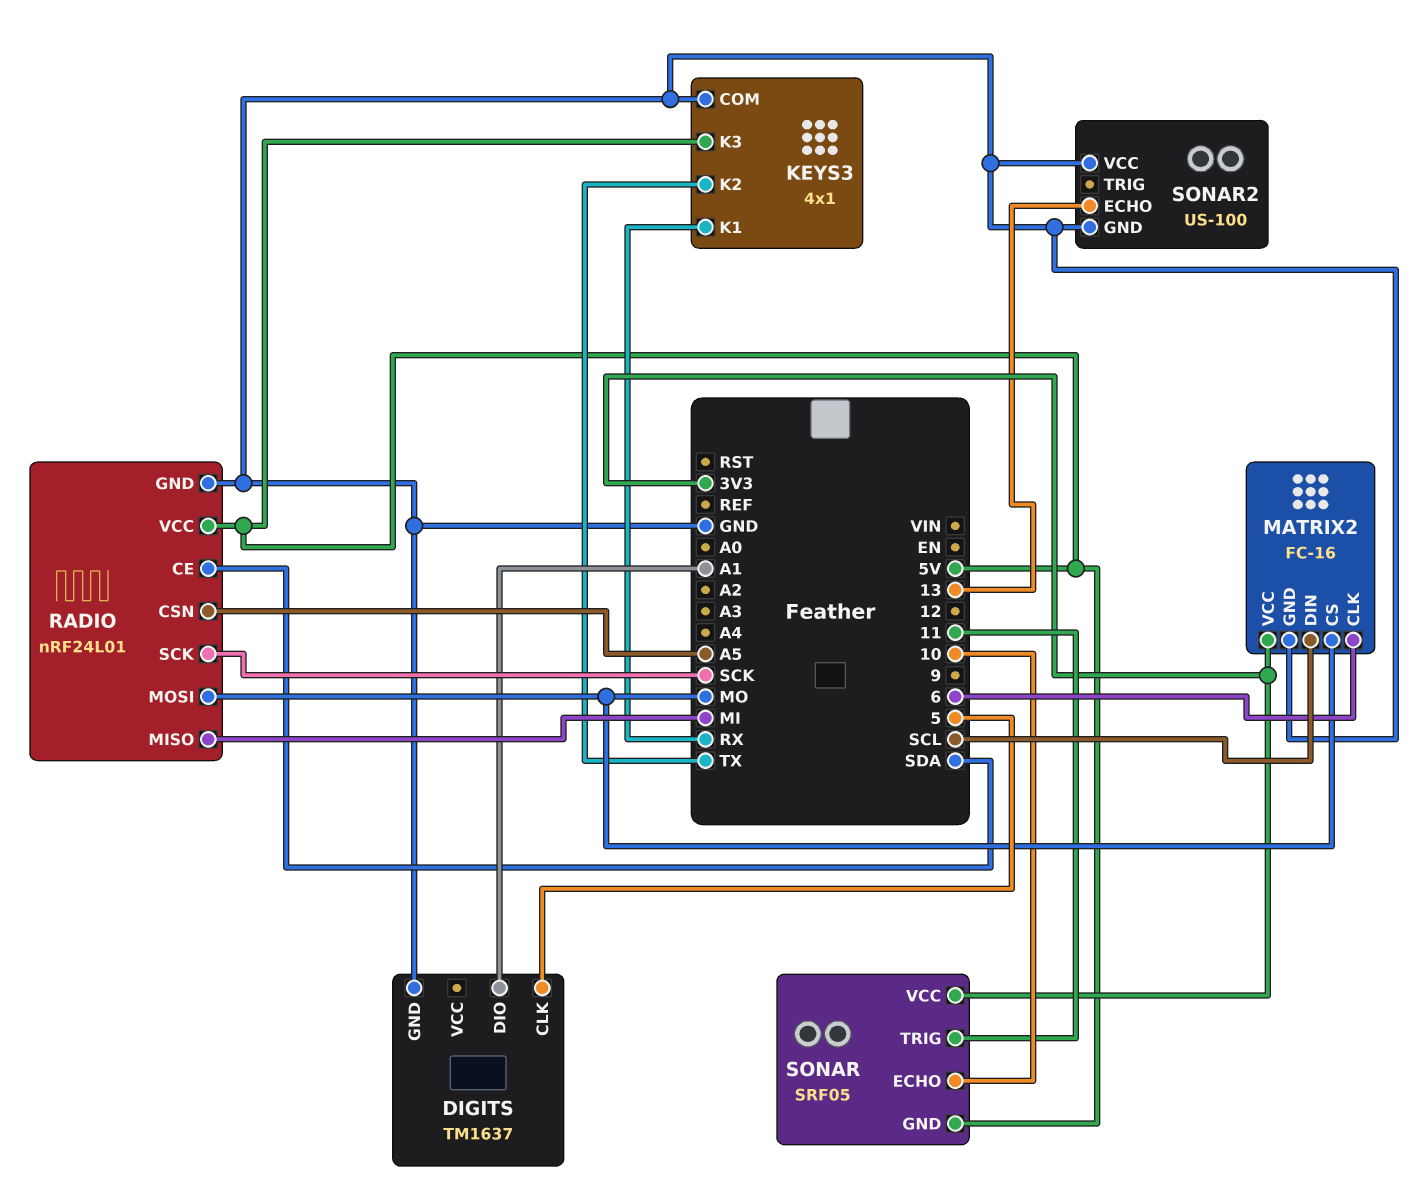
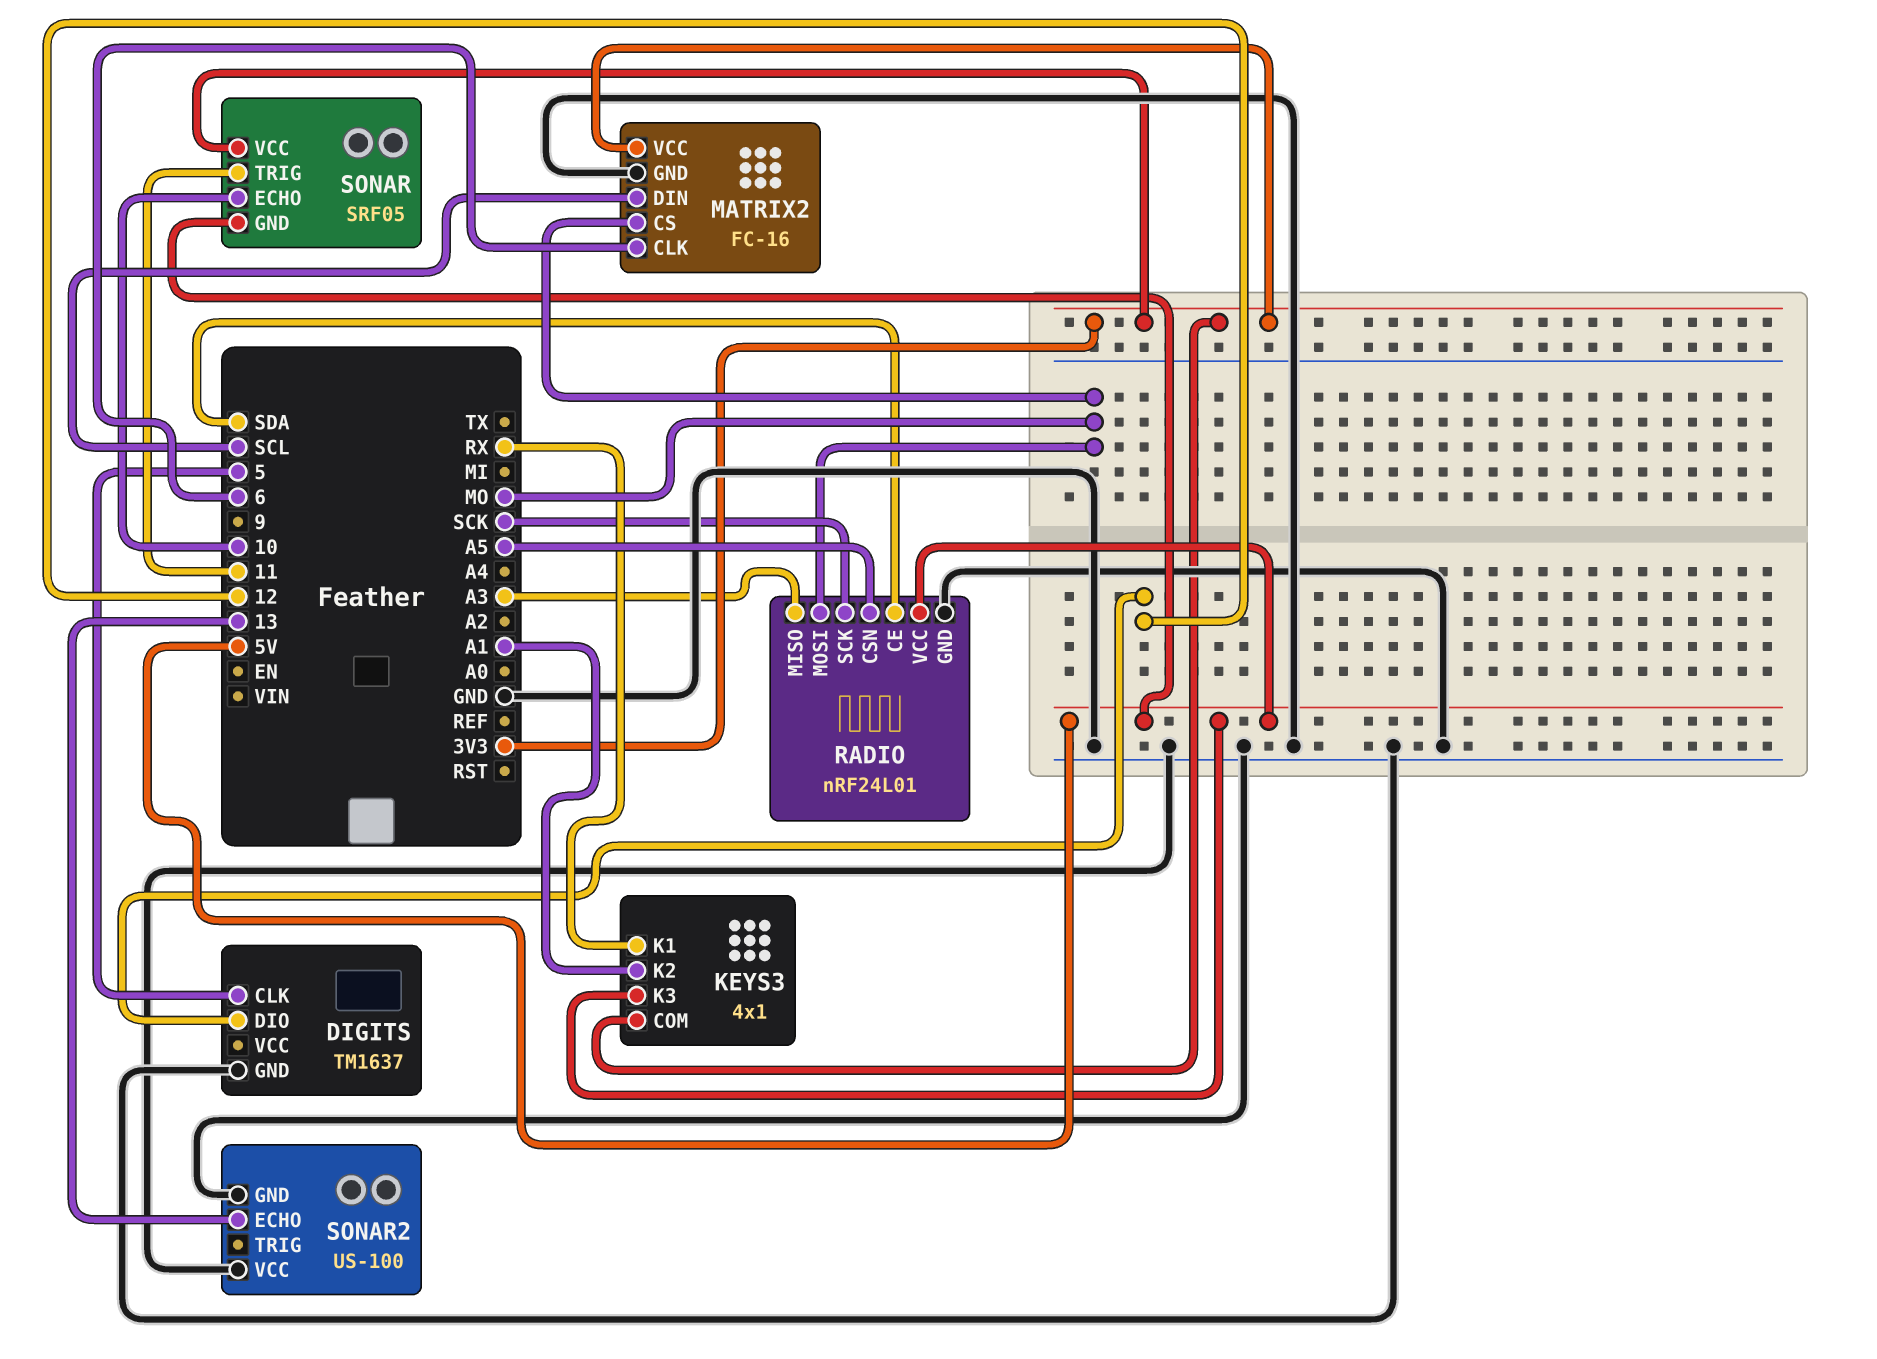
DIGITS pin DIO: A1 -> 12
KEYS3 pin COM: GND -> 3V3
KEYS3 pin K2: TX -> A1
RADIO pin MISO: MI -> A3

